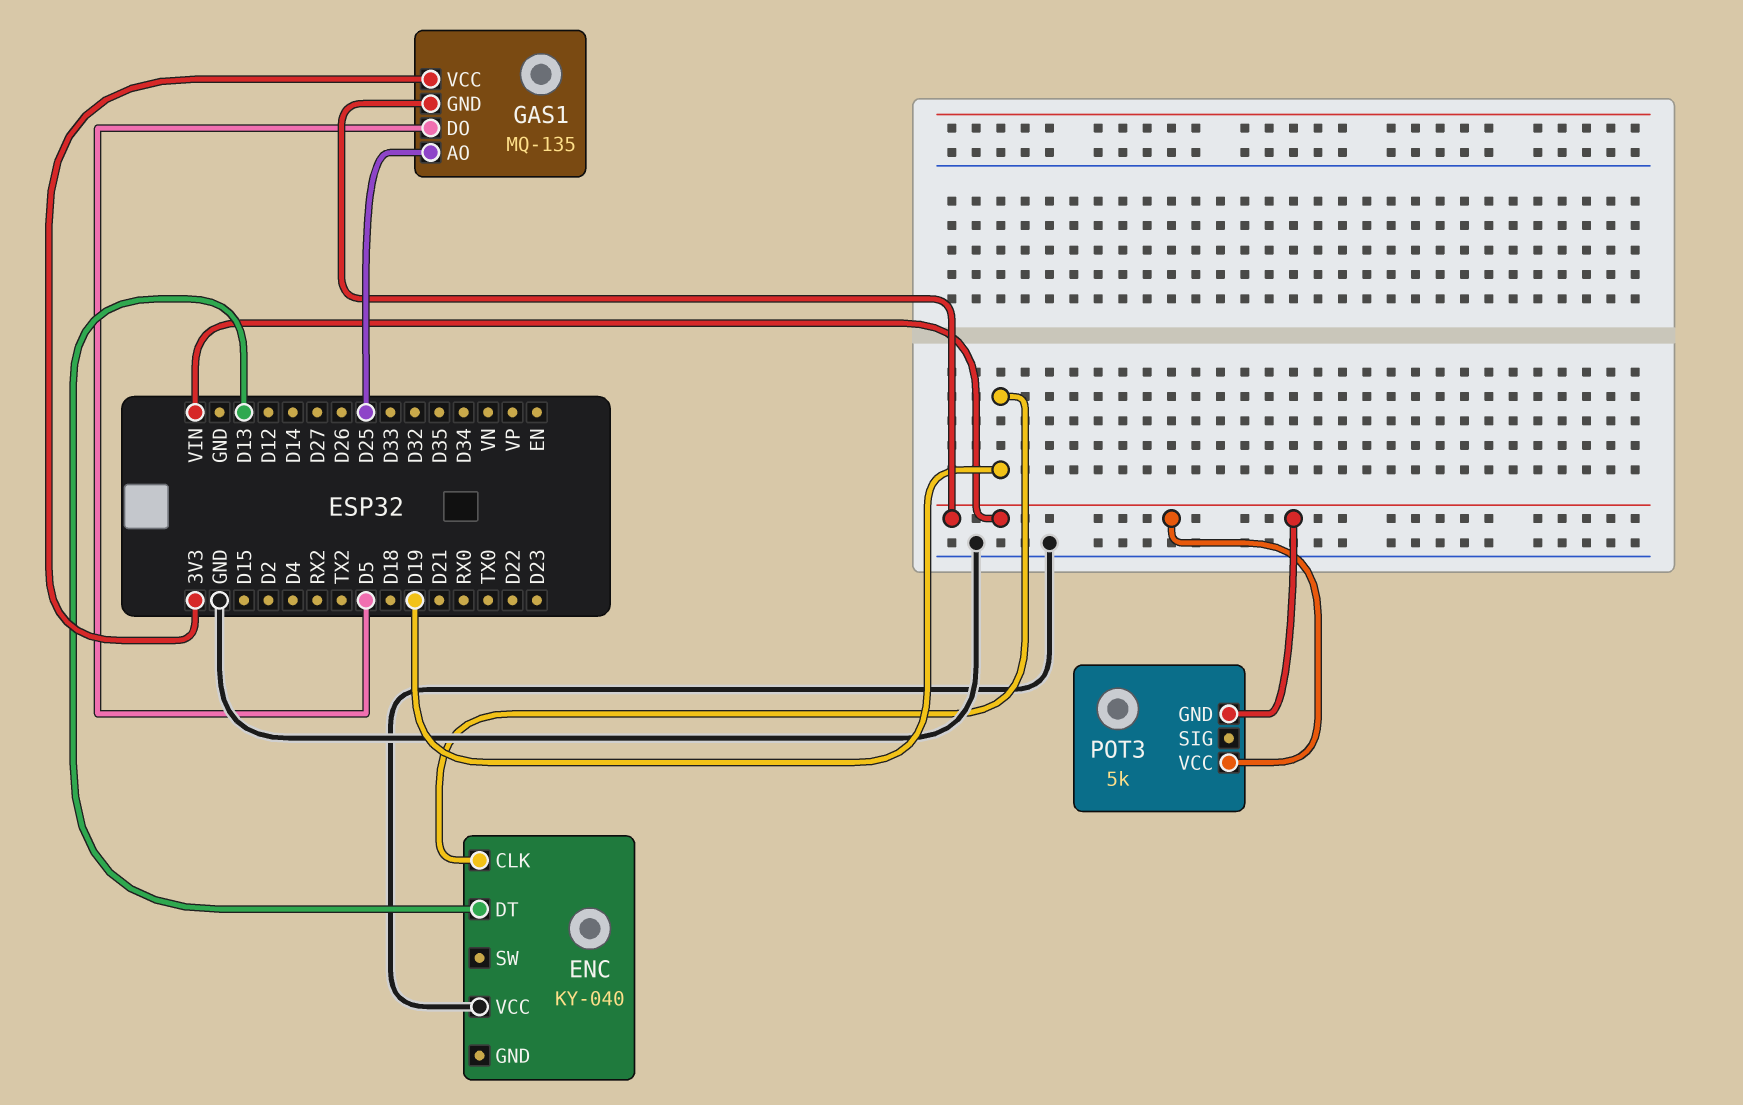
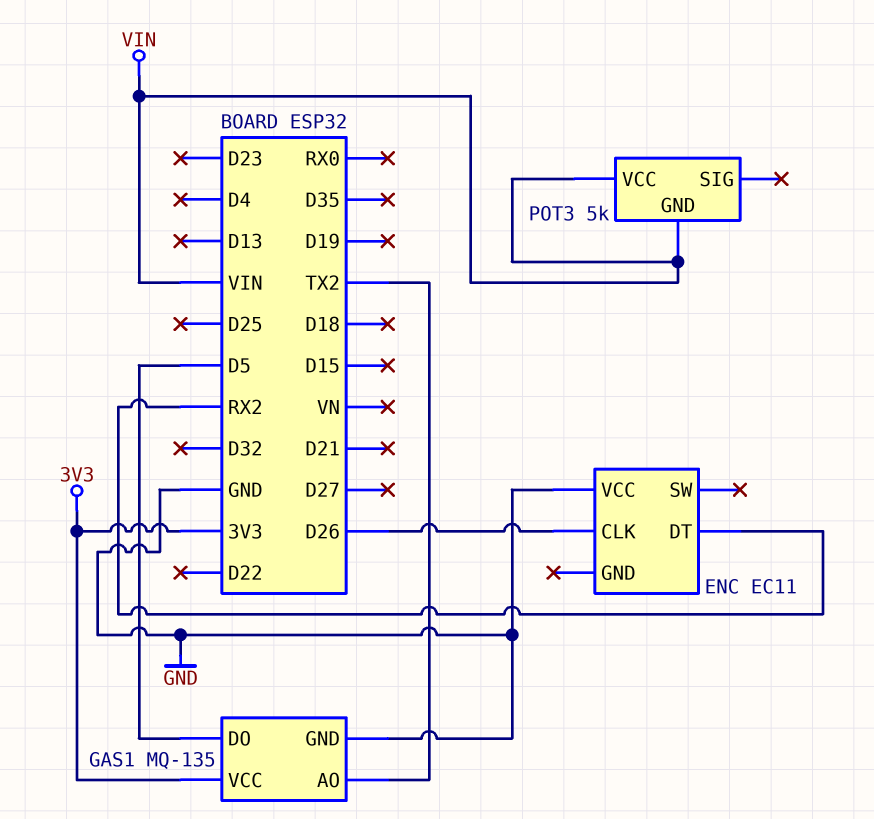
ENC: KY-040 -> EC11
ENC pin CLK: D19 -> D26
ENC pin DT: D13 -> RX2
GAS1 pin AO: D25 -> TX2
GAS1 pin GND: VIN -> GND

